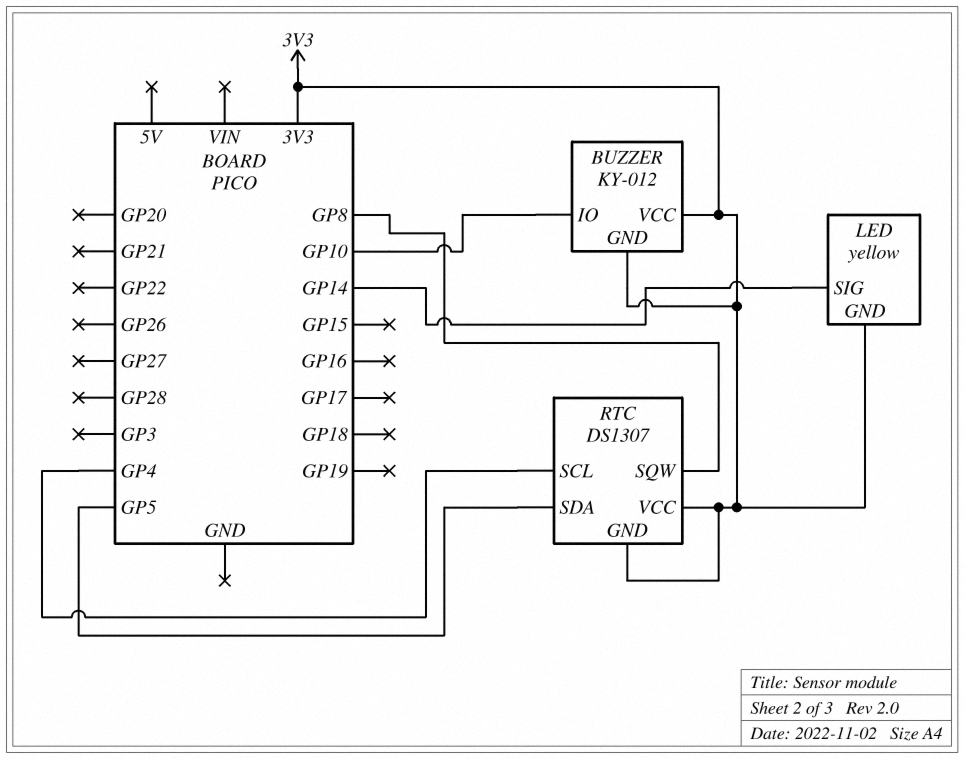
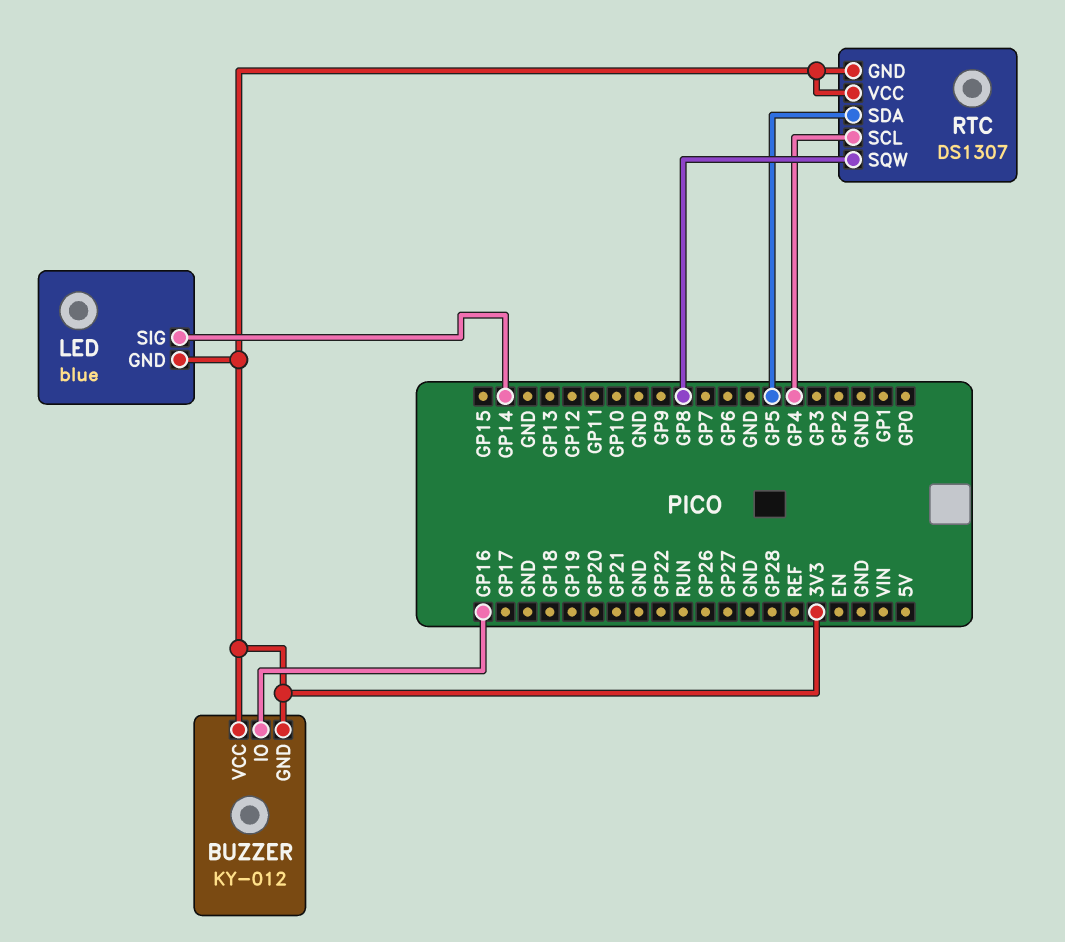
BUZZER pin IO: GP10 -> GP16
LED: yellow -> blue

